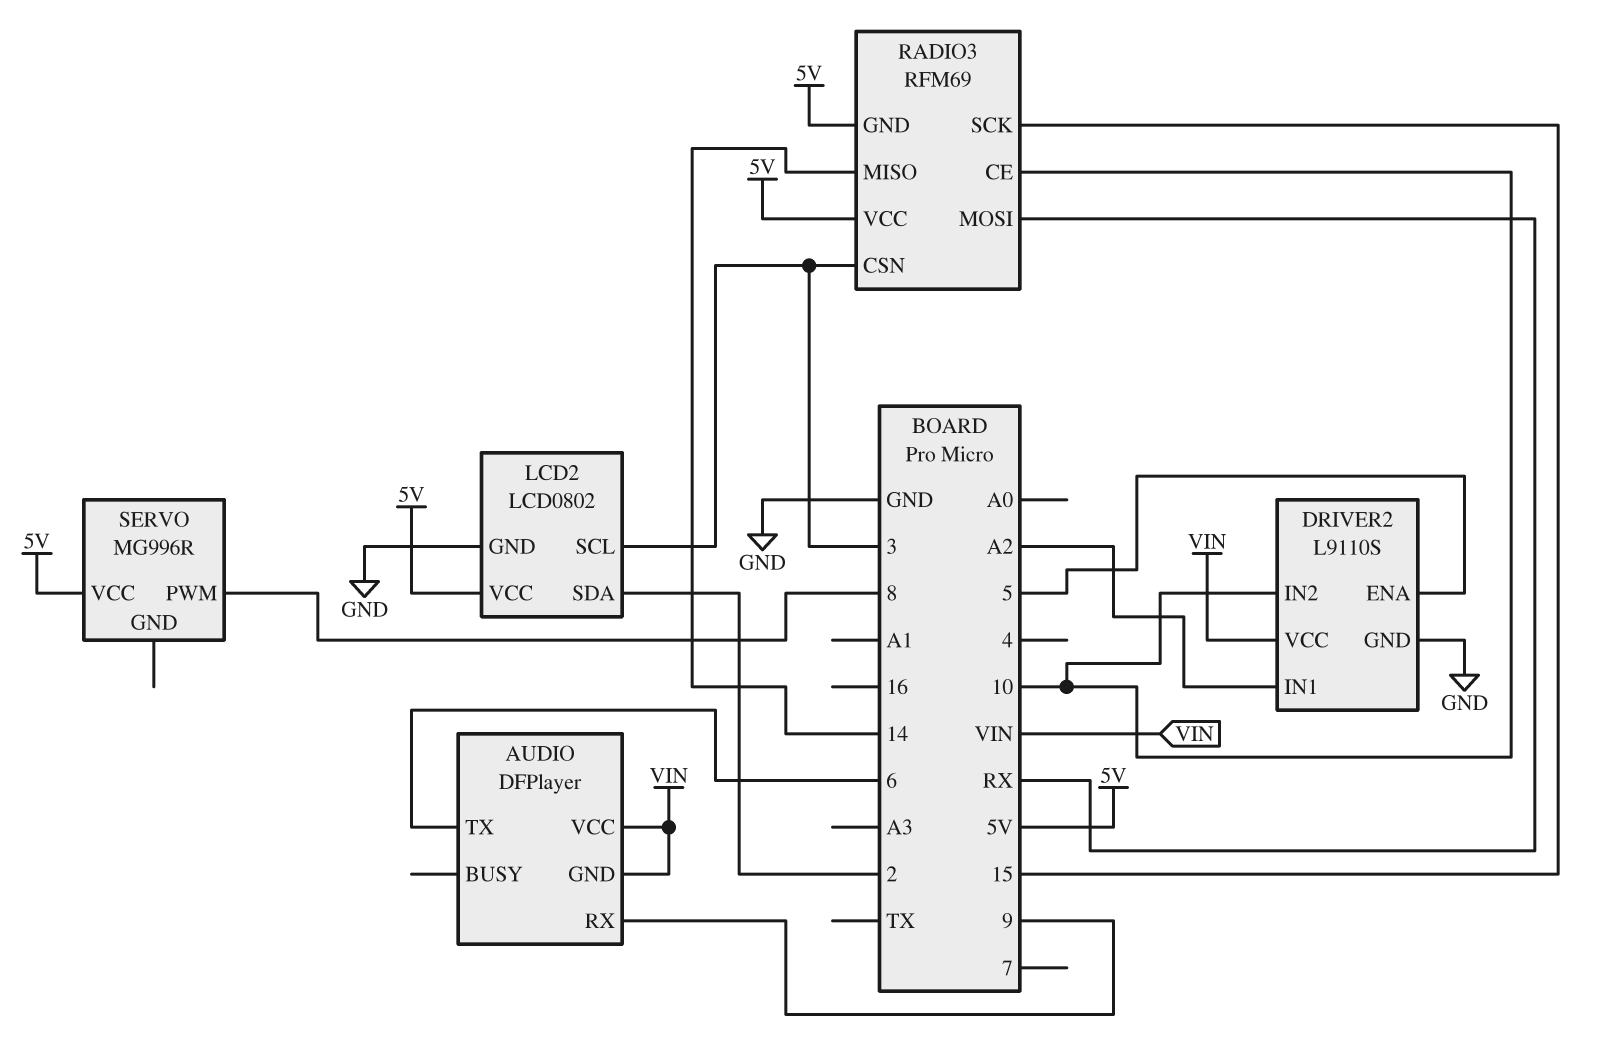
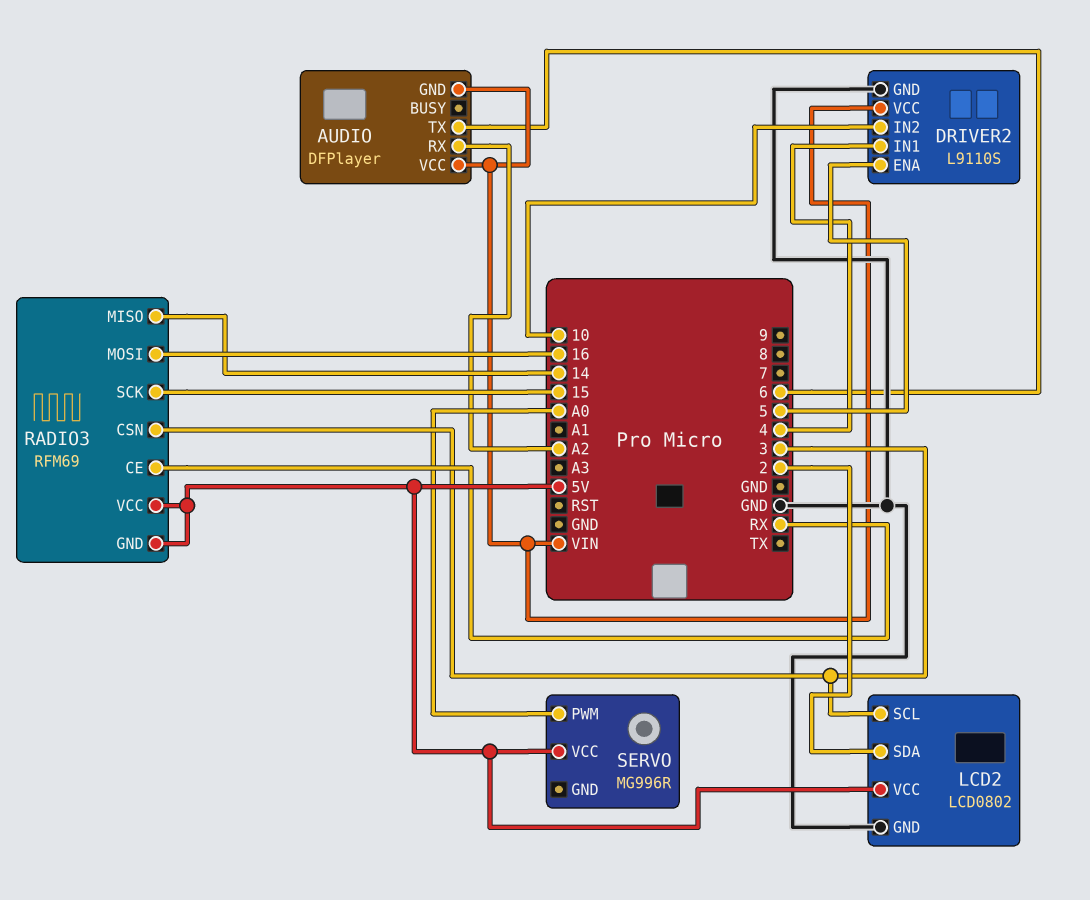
AUDIO pin RX: 9 -> A2
DRIVER2 pin IN1: A2 -> 4
RADIO3 pin CE: 10 -> RX
RADIO3 pin MOSI: RX -> 16
SERVO pin PWM: 8 -> A0

